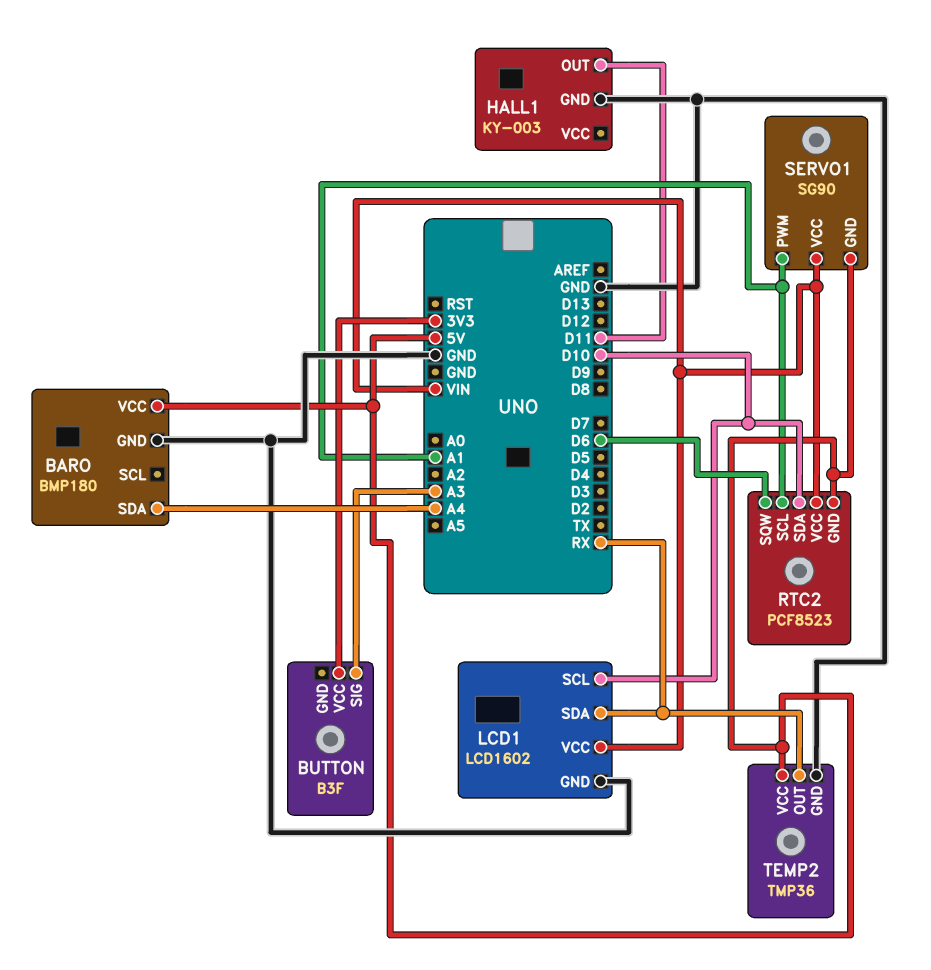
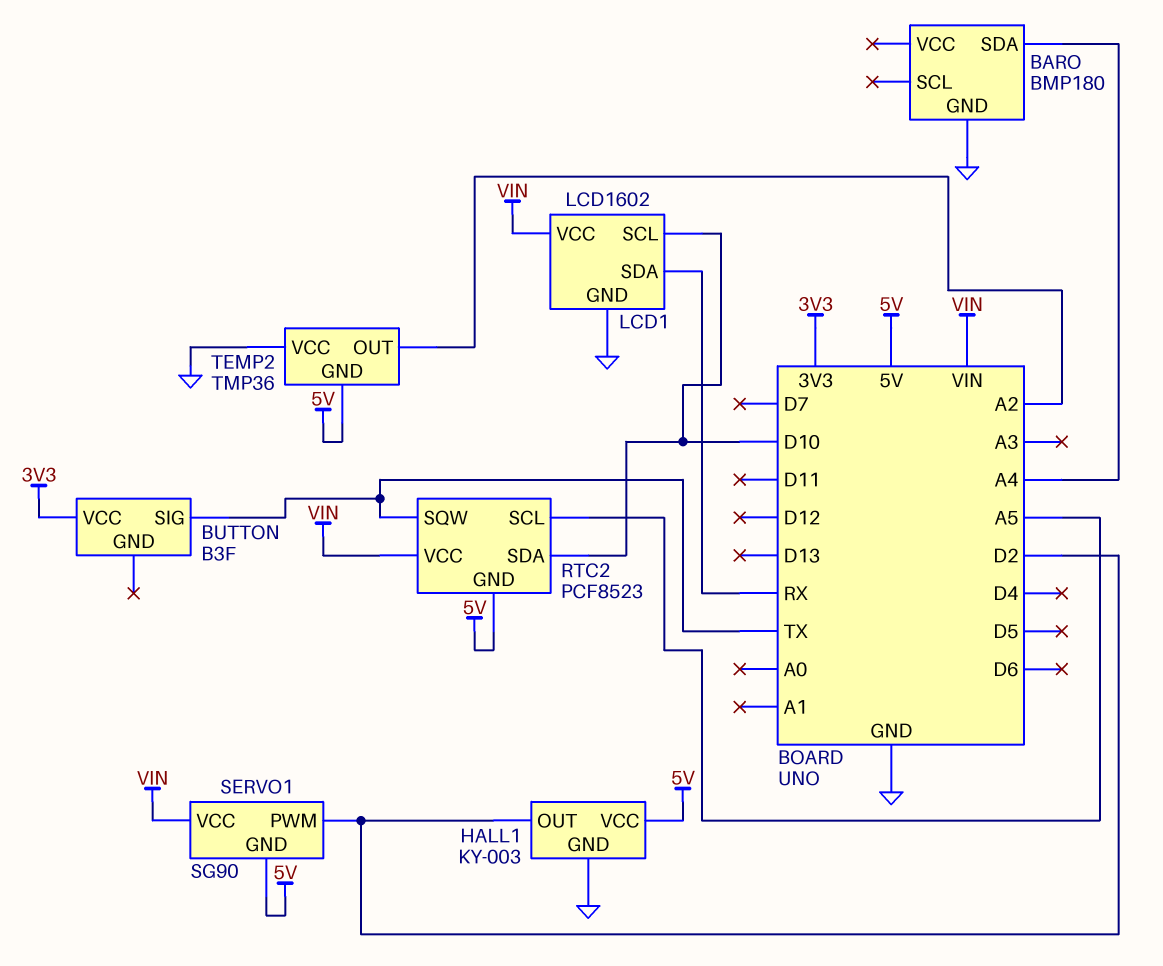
BARO pin VCC: 5V -> none
BUTTON pin SIG: A3 -> TX
HALL1 pin OUT: D11 -> D2
HALL1 pin VCC: none -> 5V
RTC2 pin SCL: A1 -> A5
RTC2 pin SQW: D6 -> TX
SERVO1 pin PWM: A1 -> D2
TEMP2 pin GND: GND -> 5V
TEMP2 pin OUT: RX -> A2
TEMP2 pin VCC: 5V -> GND

